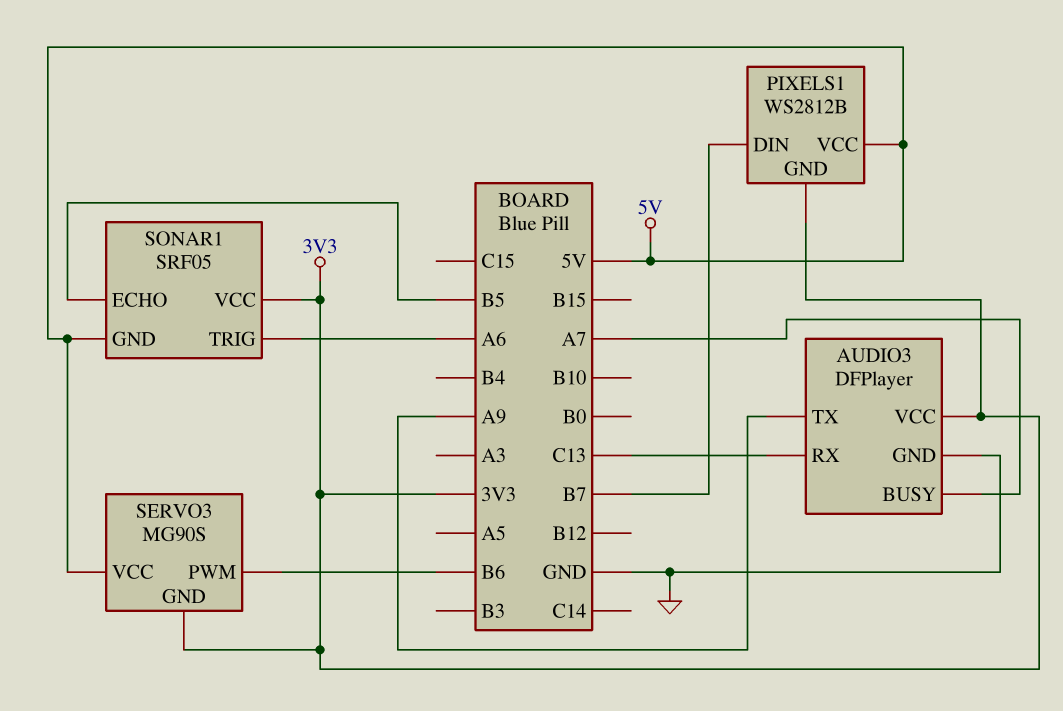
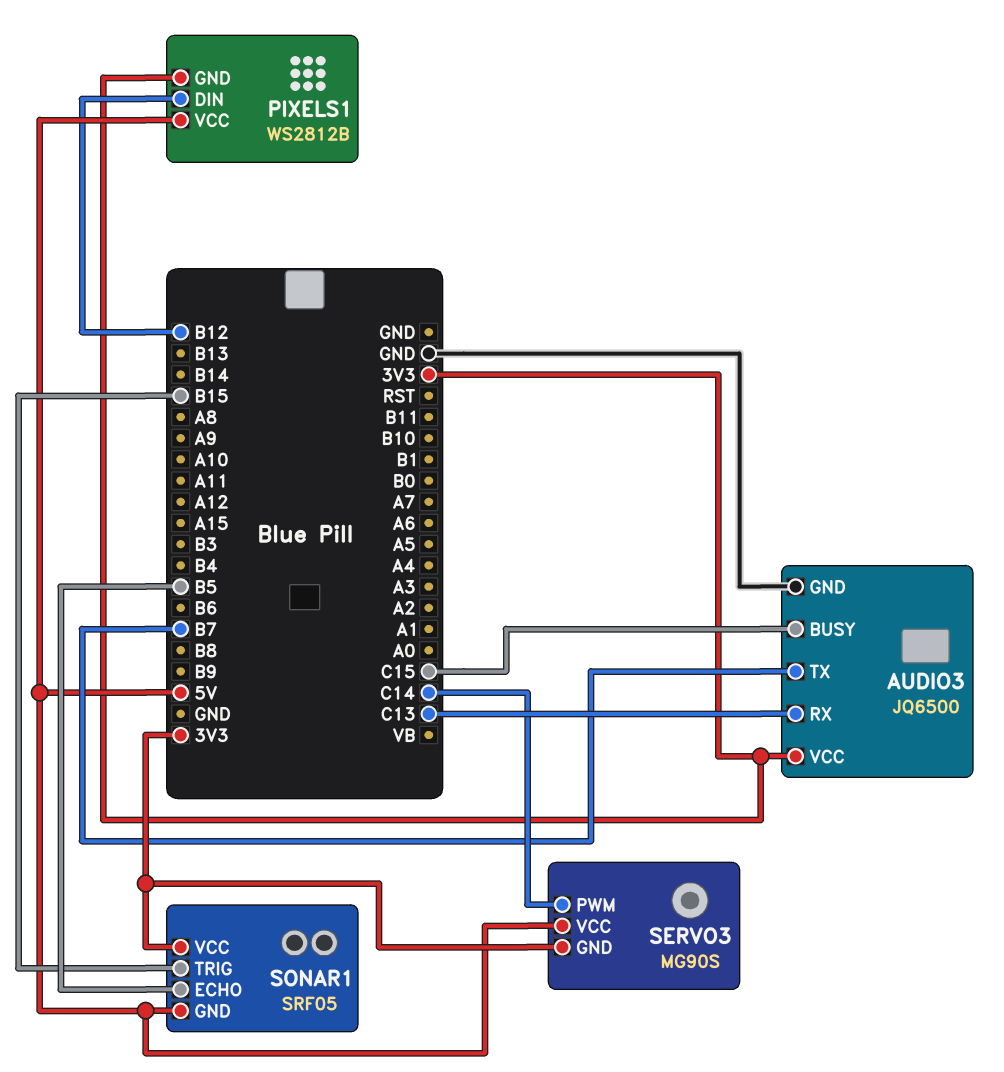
AUDIO3: DFPlayer -> JQ6500
AUDIO3 pin BUSY: A7 -> C15
AUDIO3 pin TX: A9 -> B7
PIXELS1 pin DIN: B7 -> B12
SERVO3 pin PWM: B6 -> C14
SONAR1 pin TRIG: A6 -> B15

